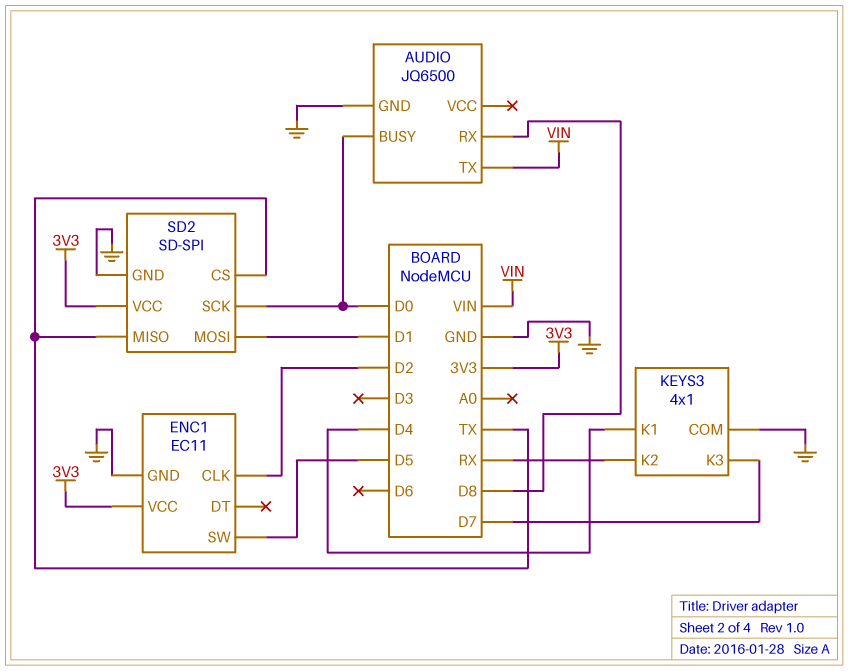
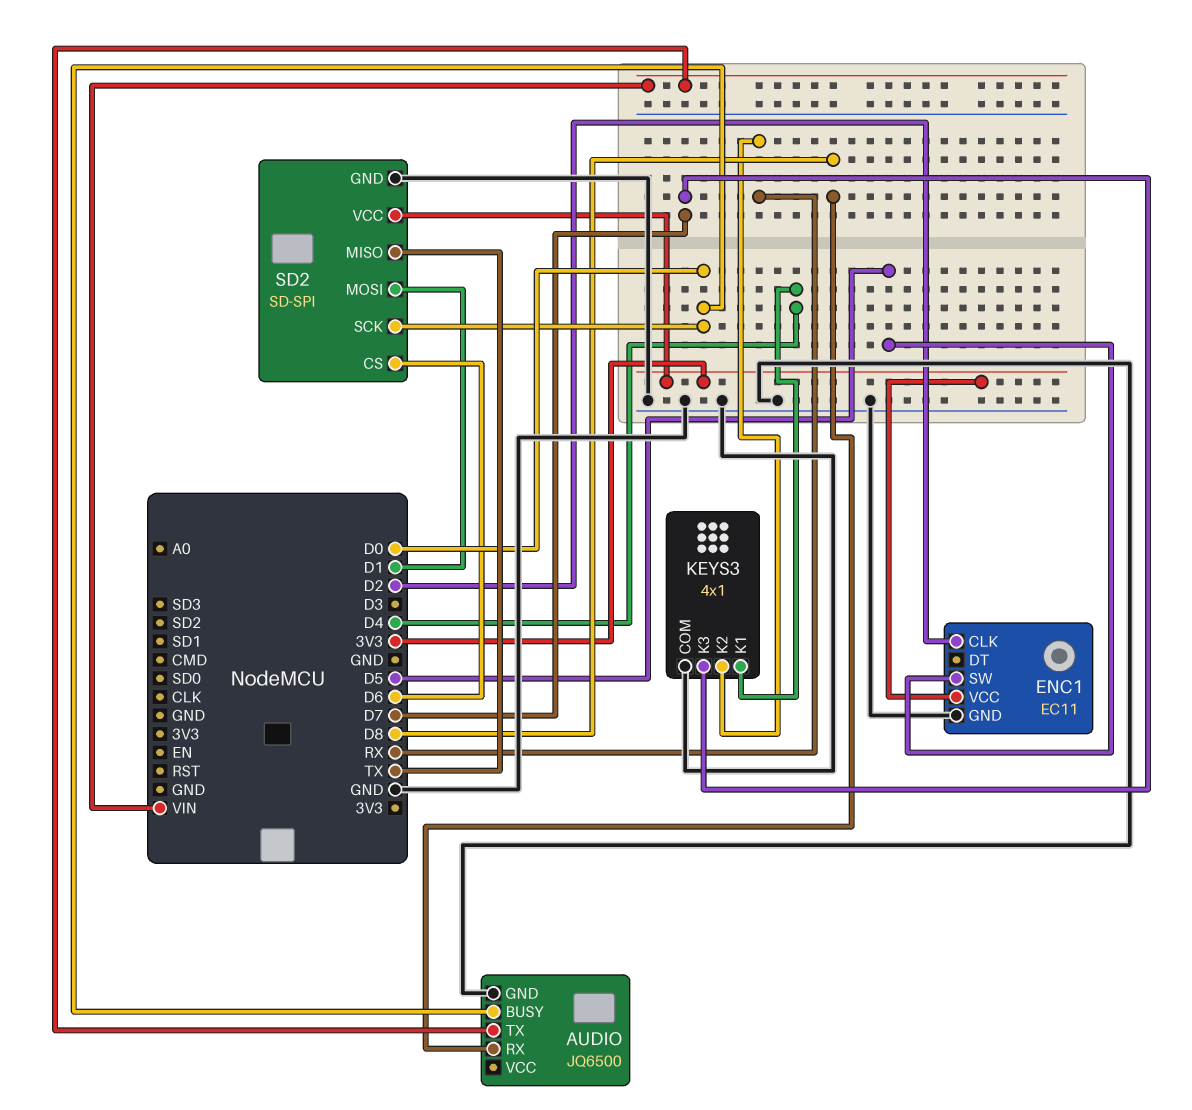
SD2 pin CS: TX -> D6

